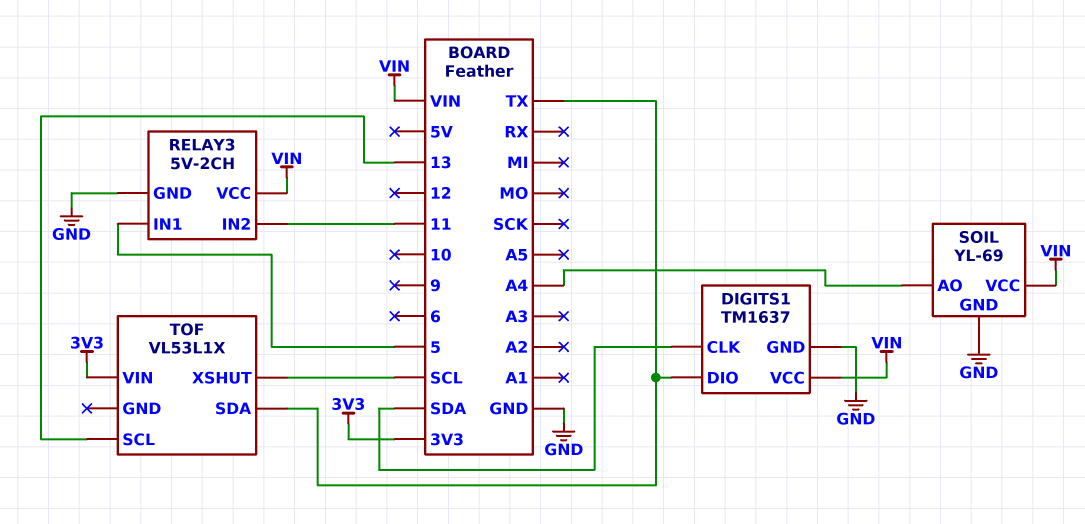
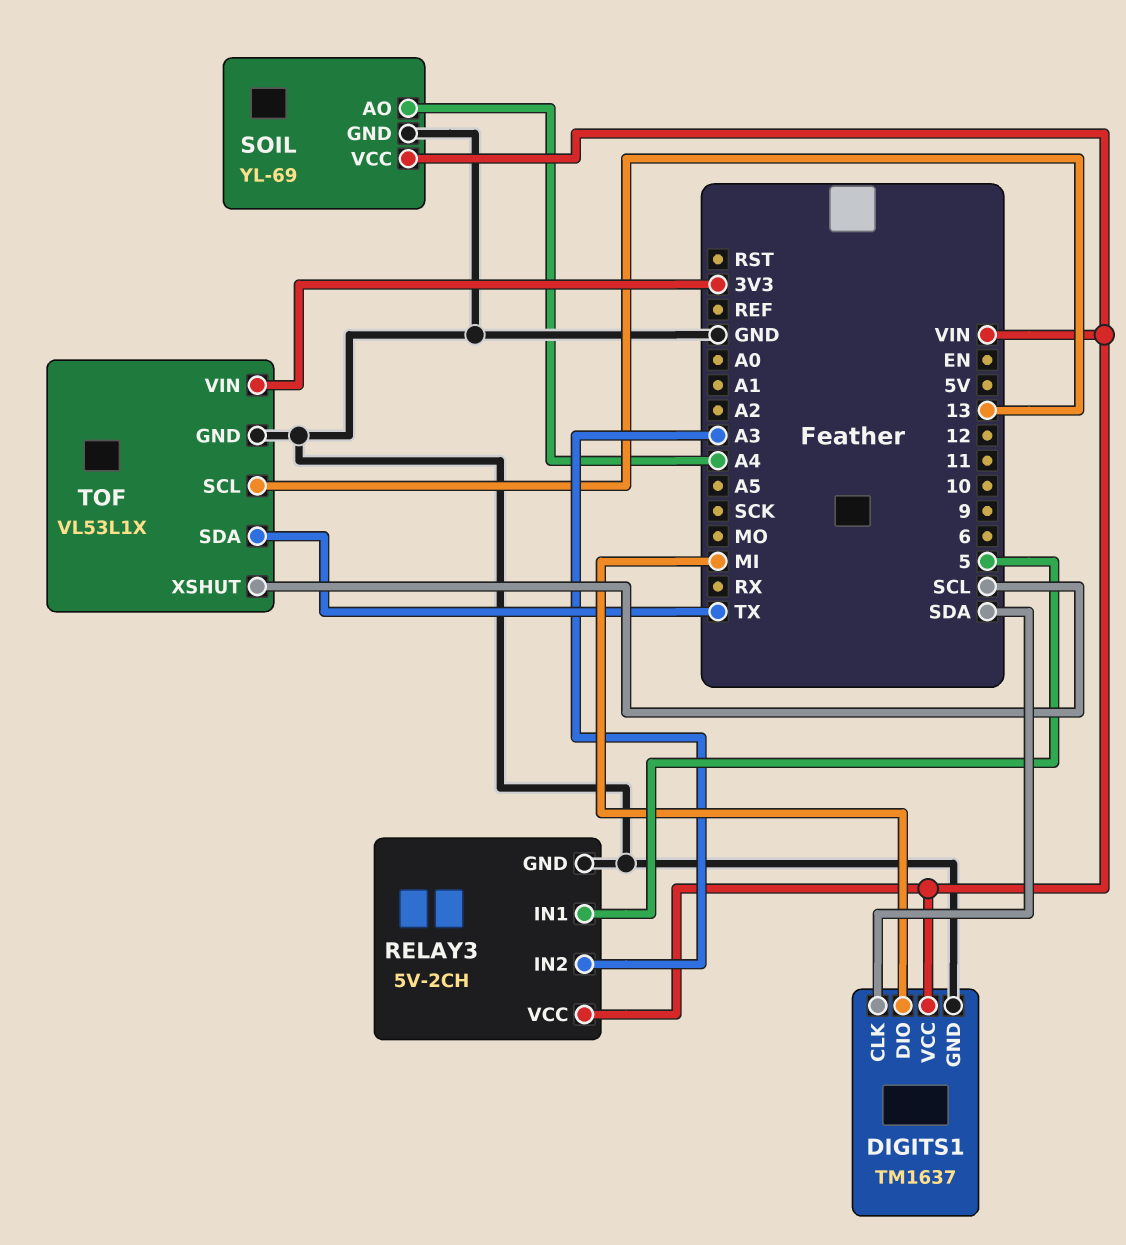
DIGITS1 pin DIO: TX -> MI
RELAY3 pin IN2: 11 -> A3
TOF pin GND: none -> GND

